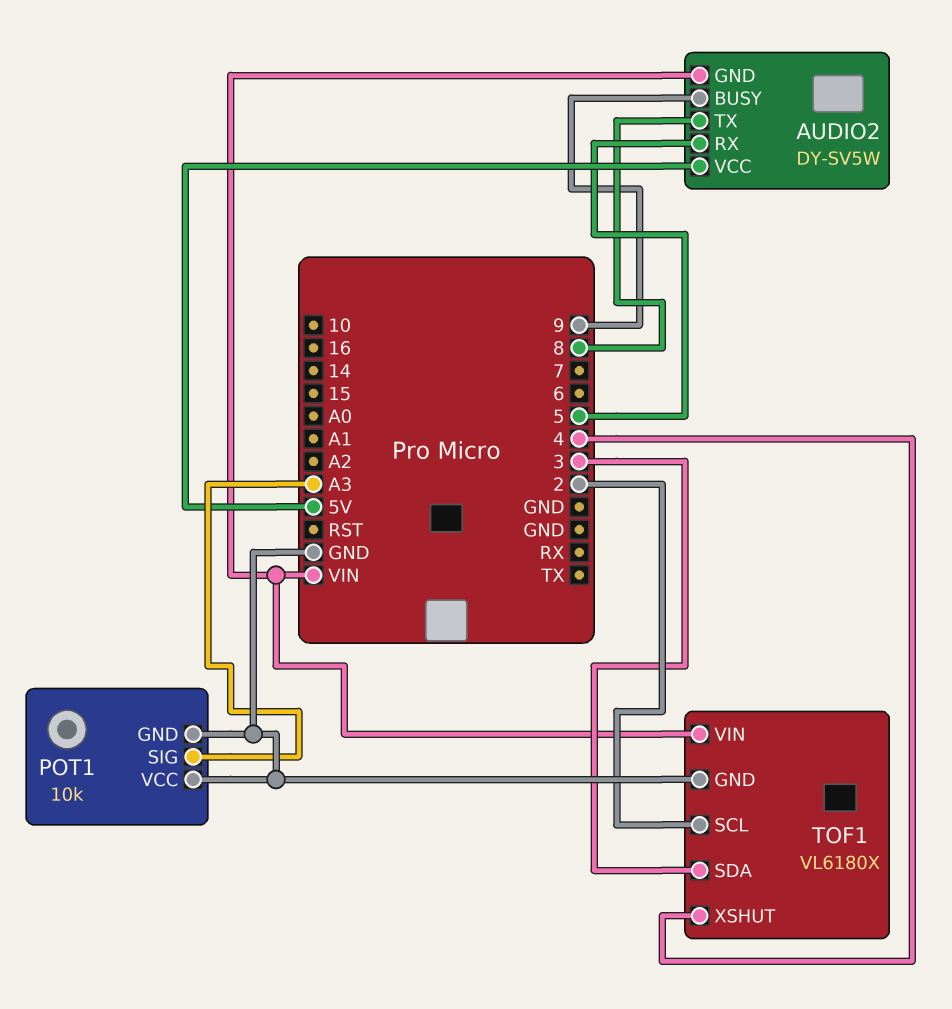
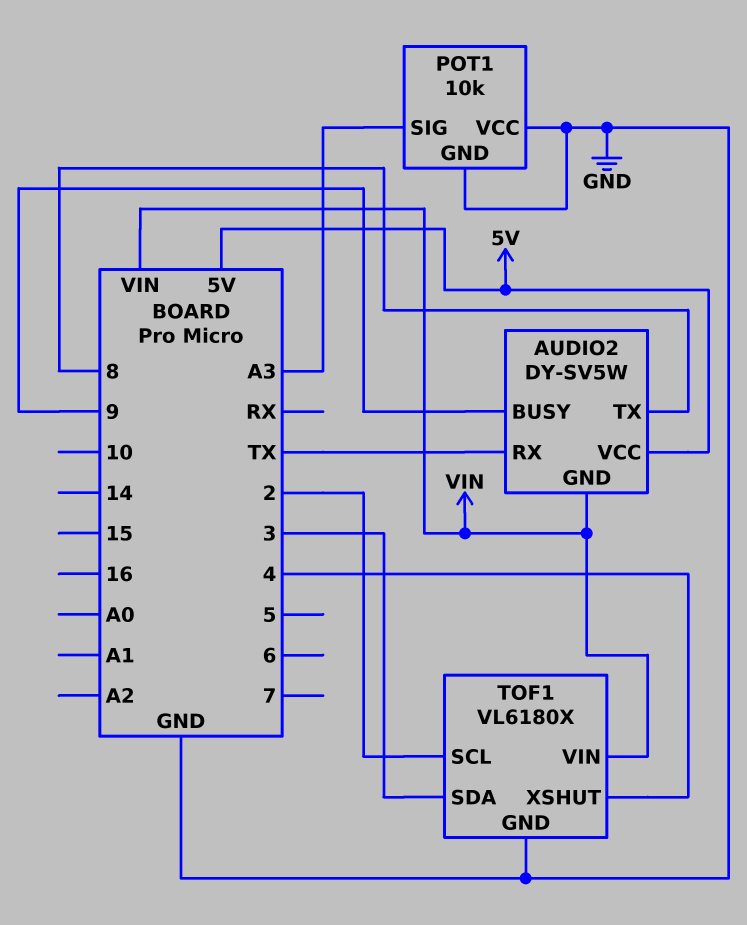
AUDIO2 pin RX: 5 -> TX

